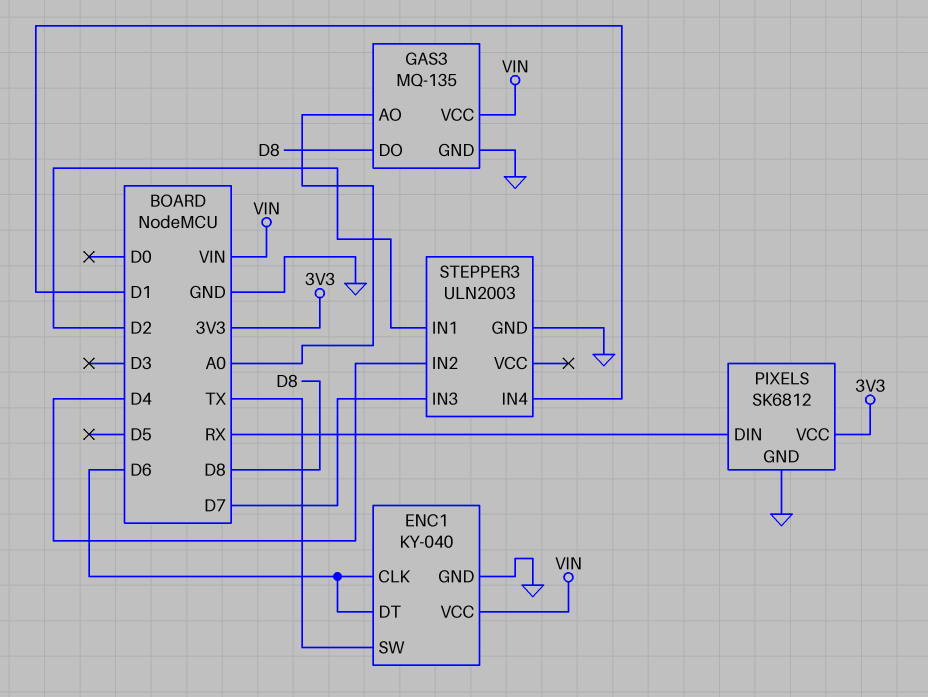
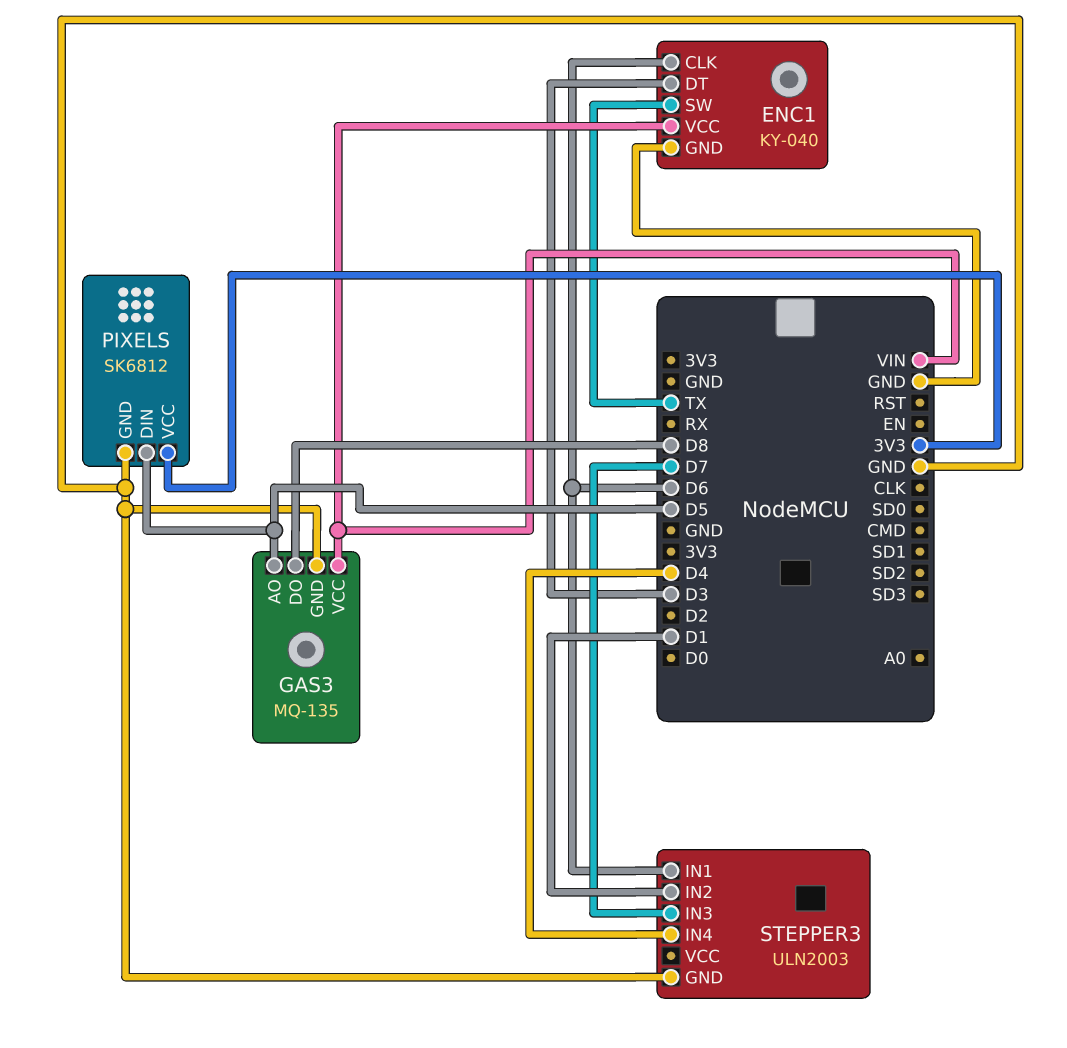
ENC1 pin DT: D6 -> D3
GAS3 pin AO: A0 -> D5
PIXELS pin DIN: RX -> D5
STEPPER3 pin IN1: D2 -> D6
STEPPER3 pin IN2: D4 -> D1
STEPPER3 pin IN4: D1 -> D4

